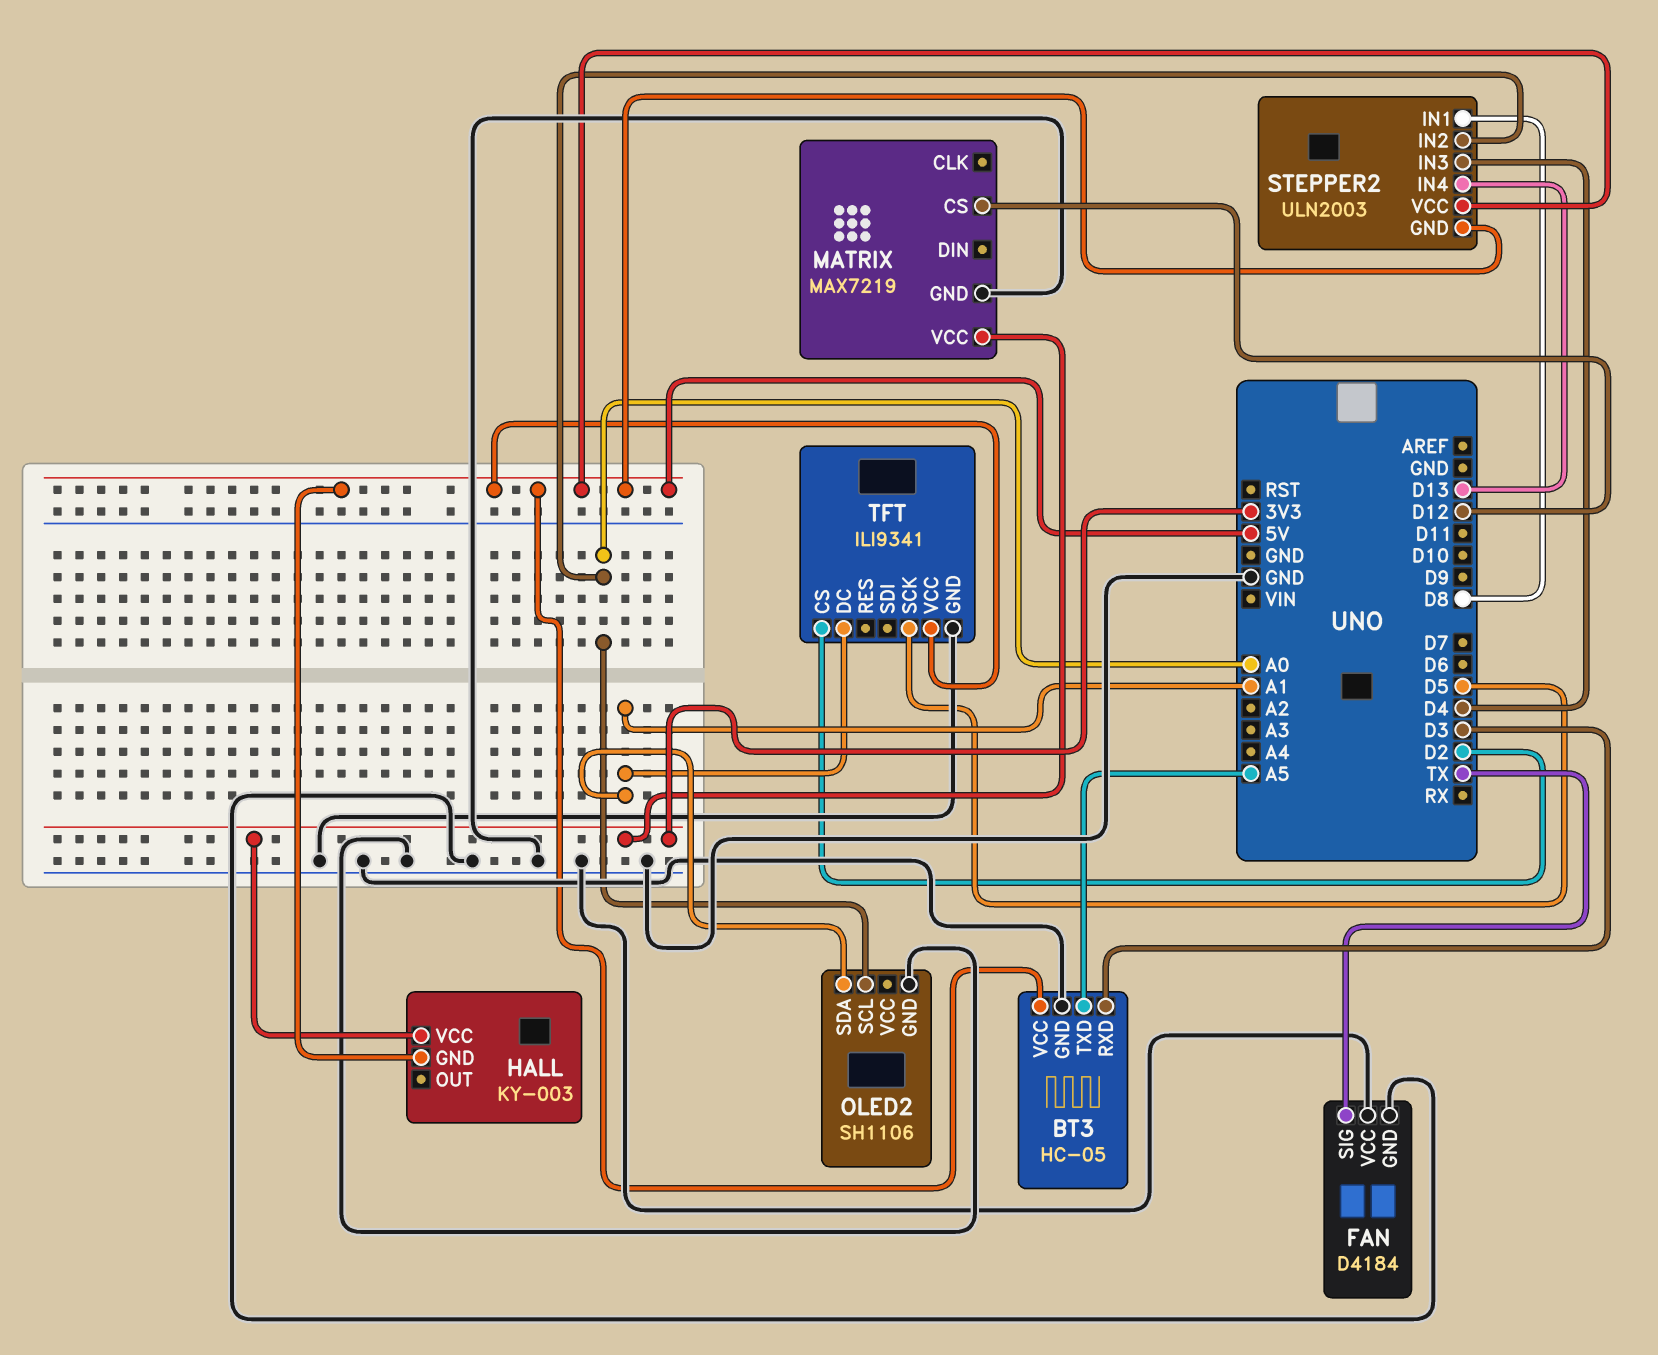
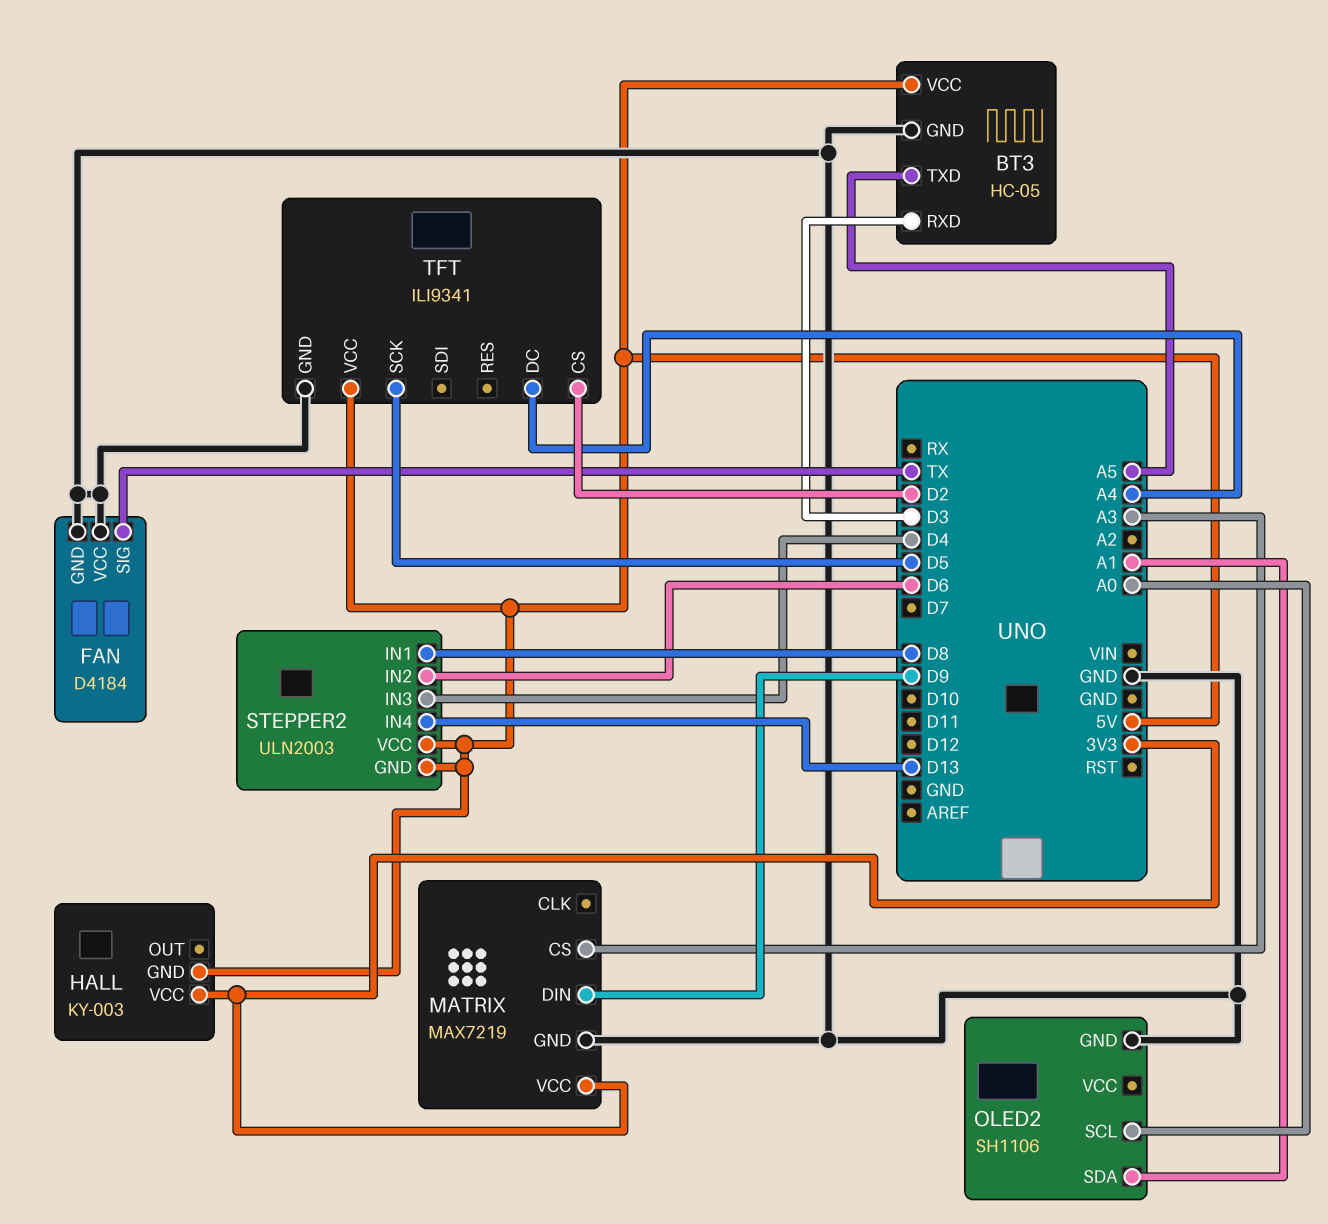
MATRIX pin CS: D12 -> A3
MATRIX pin DIN: none -> D9
STEPPER2 pin IN2: A0 -> D6
TFT pin DC: A1 -> A4

